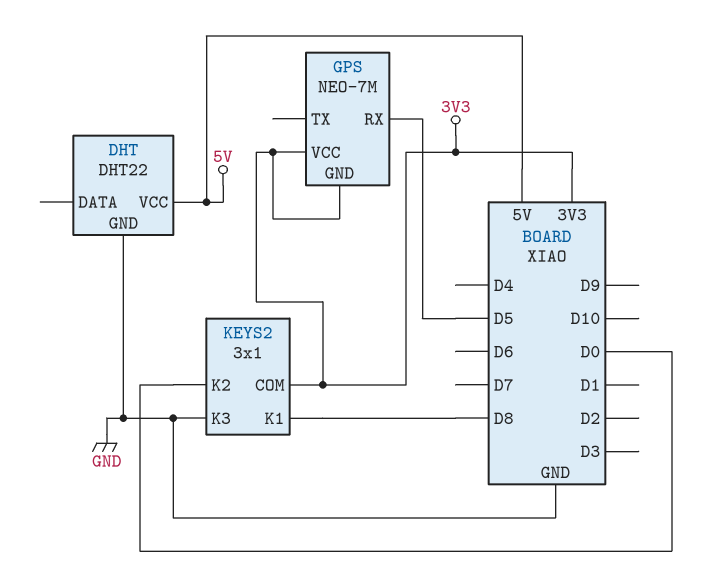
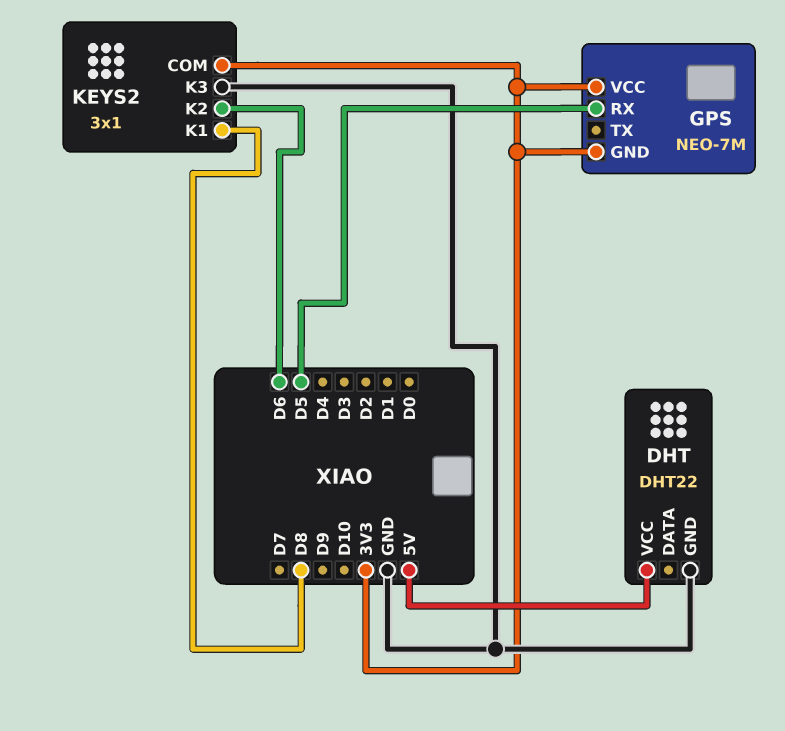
KEYS2 pin K2: D0 -> D6

